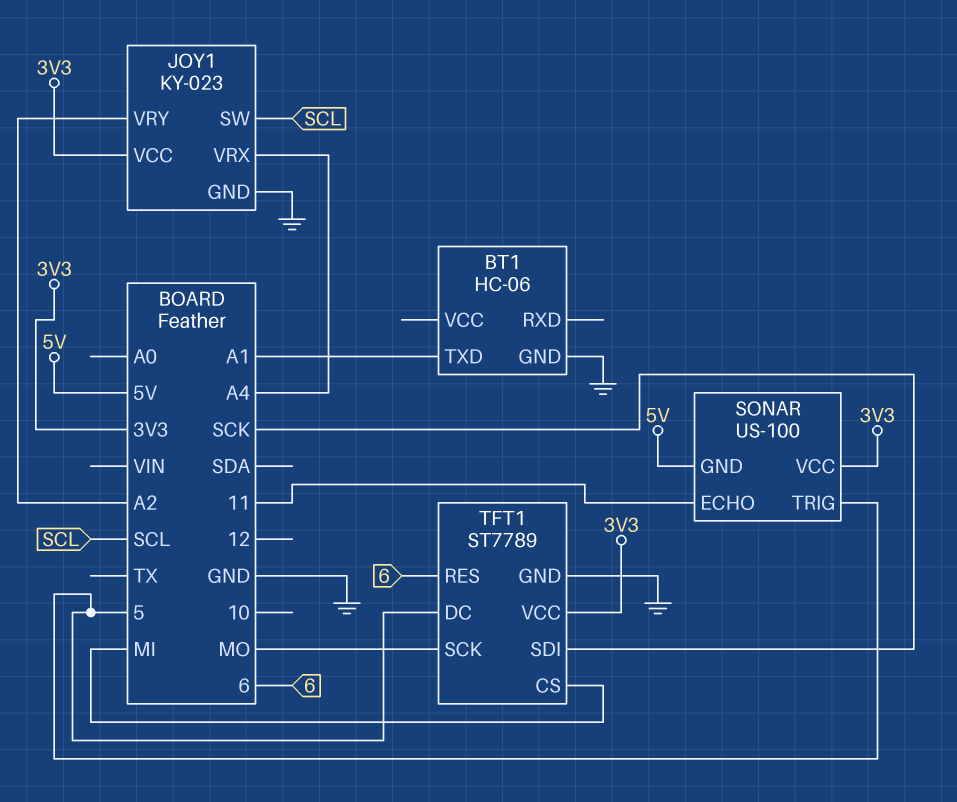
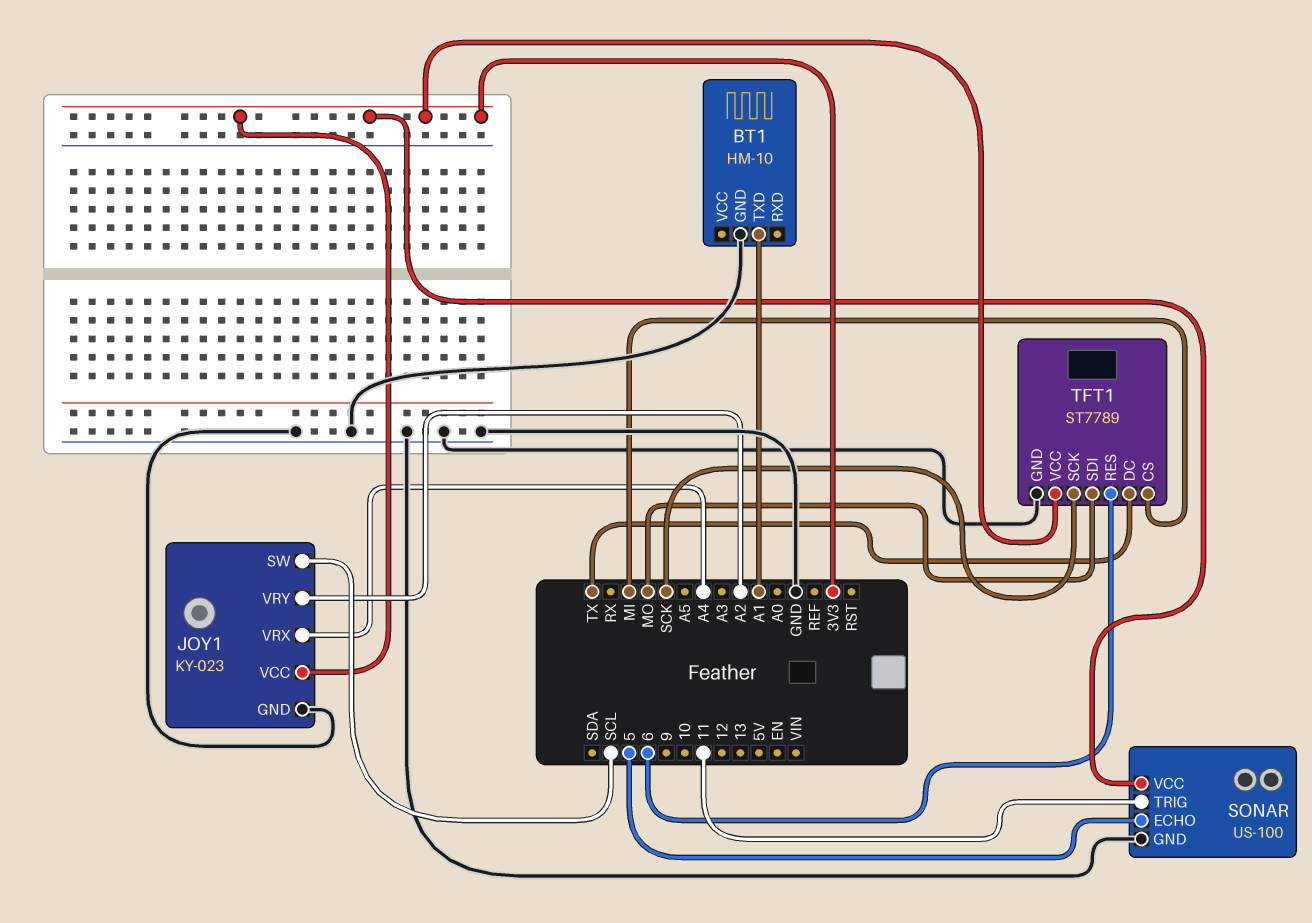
BT1: HC-06 -> HM-10
SONAR pin ECHO: 11 -> 5
SONAR pin GND: 5V -> GND
SONAR pin TRIG: 5 -> 11
TFT1 pin DC: 5 -> TX
TFT1 pin SCK: MO -> SCK
TFT1 pin SDI: SCK -> MO

